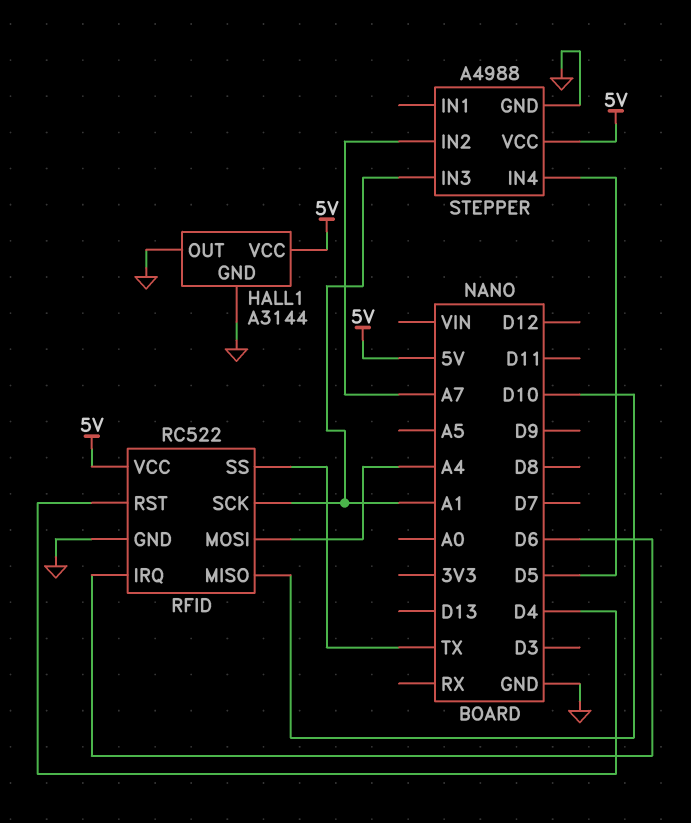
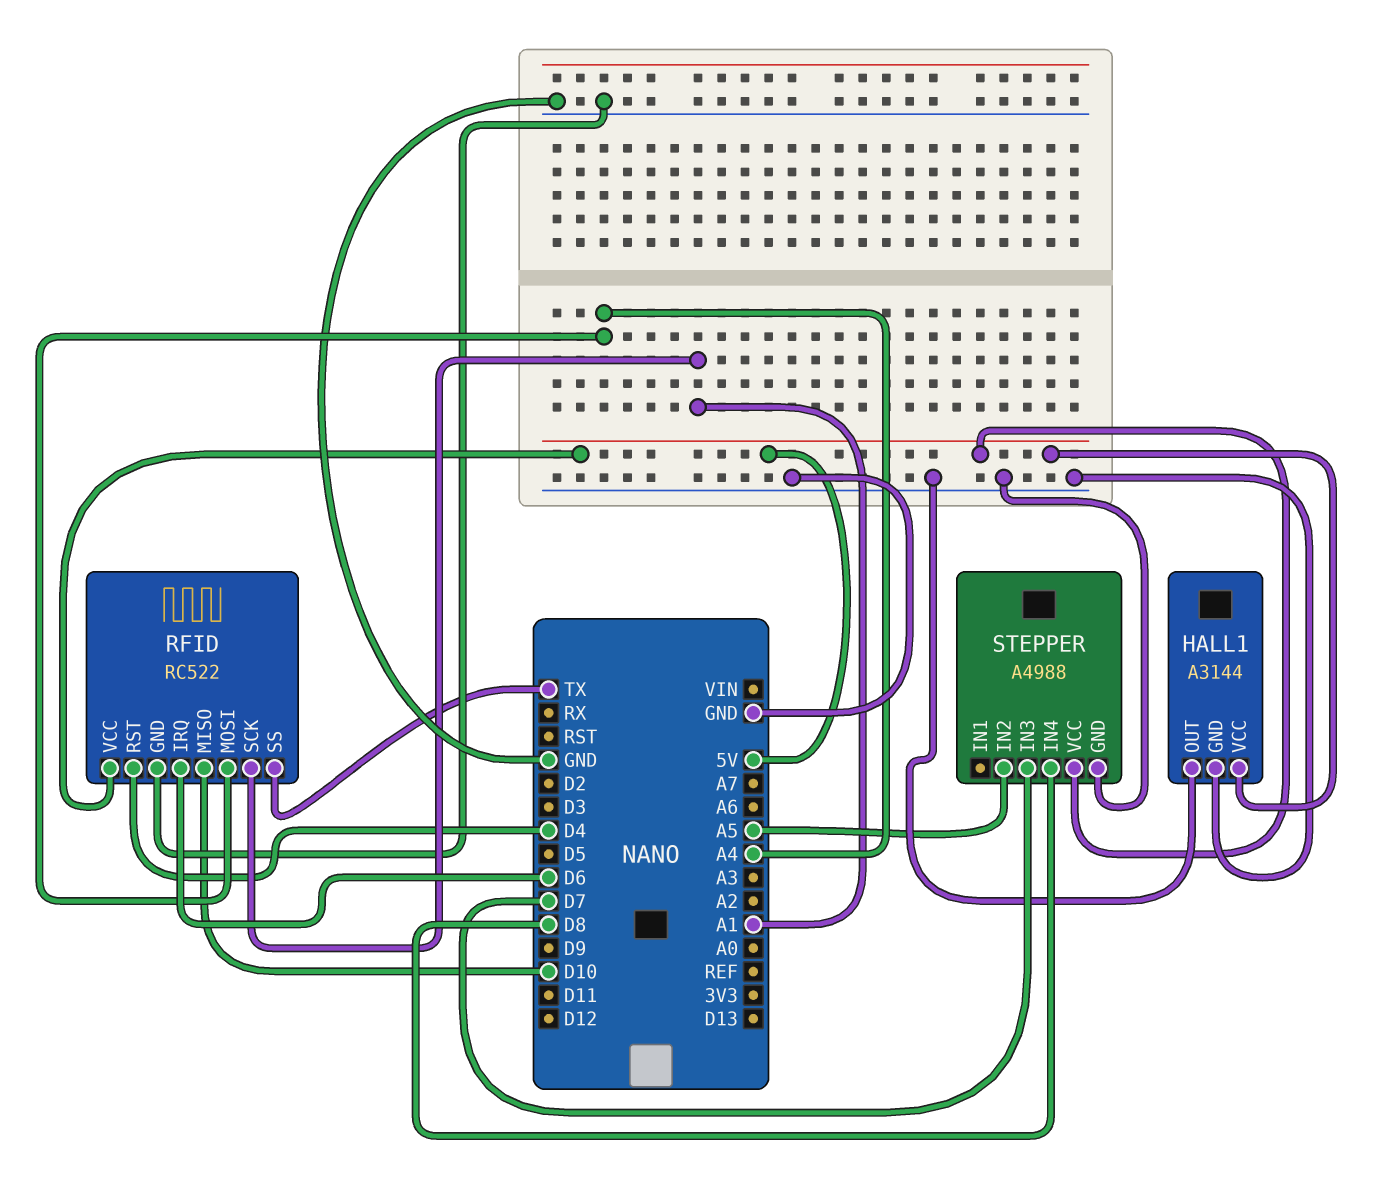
STEPPER pin IN2: A7 -> A5
STEPPER pin IN3: A1 -> D7
STEPPER pin IN4: D5 -> D8

